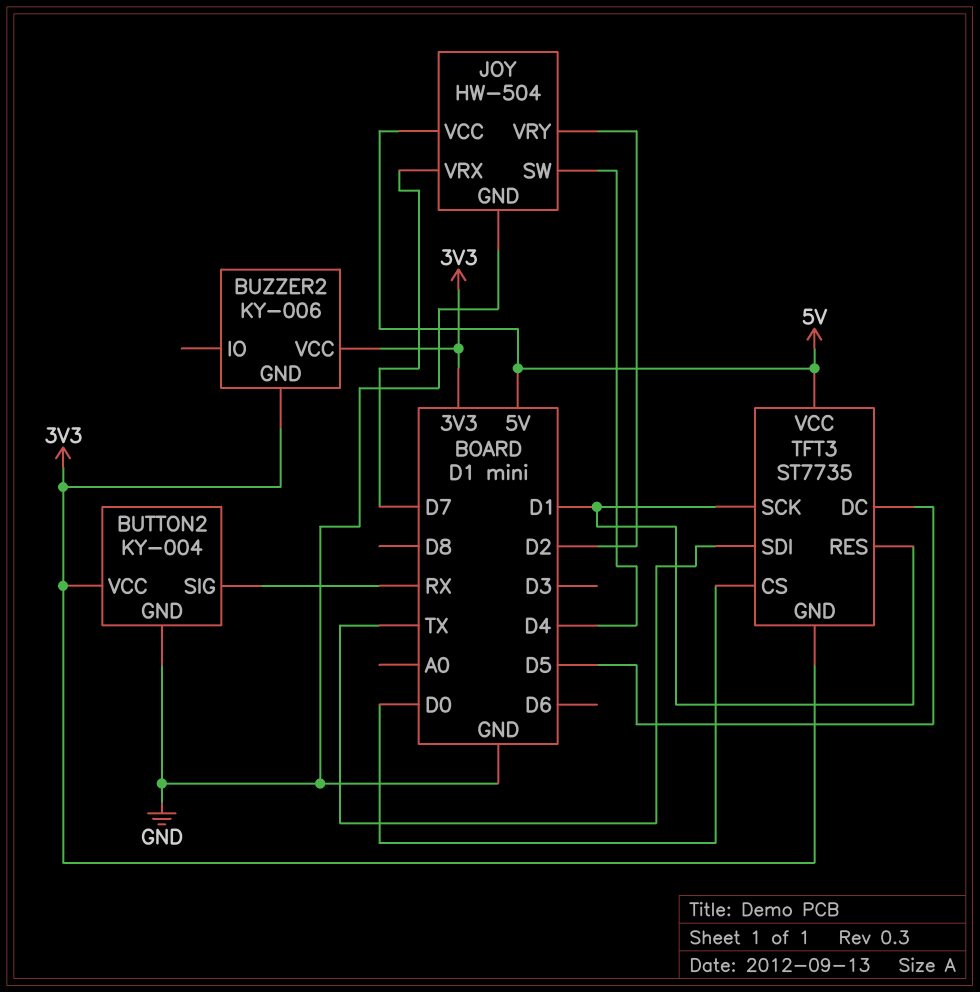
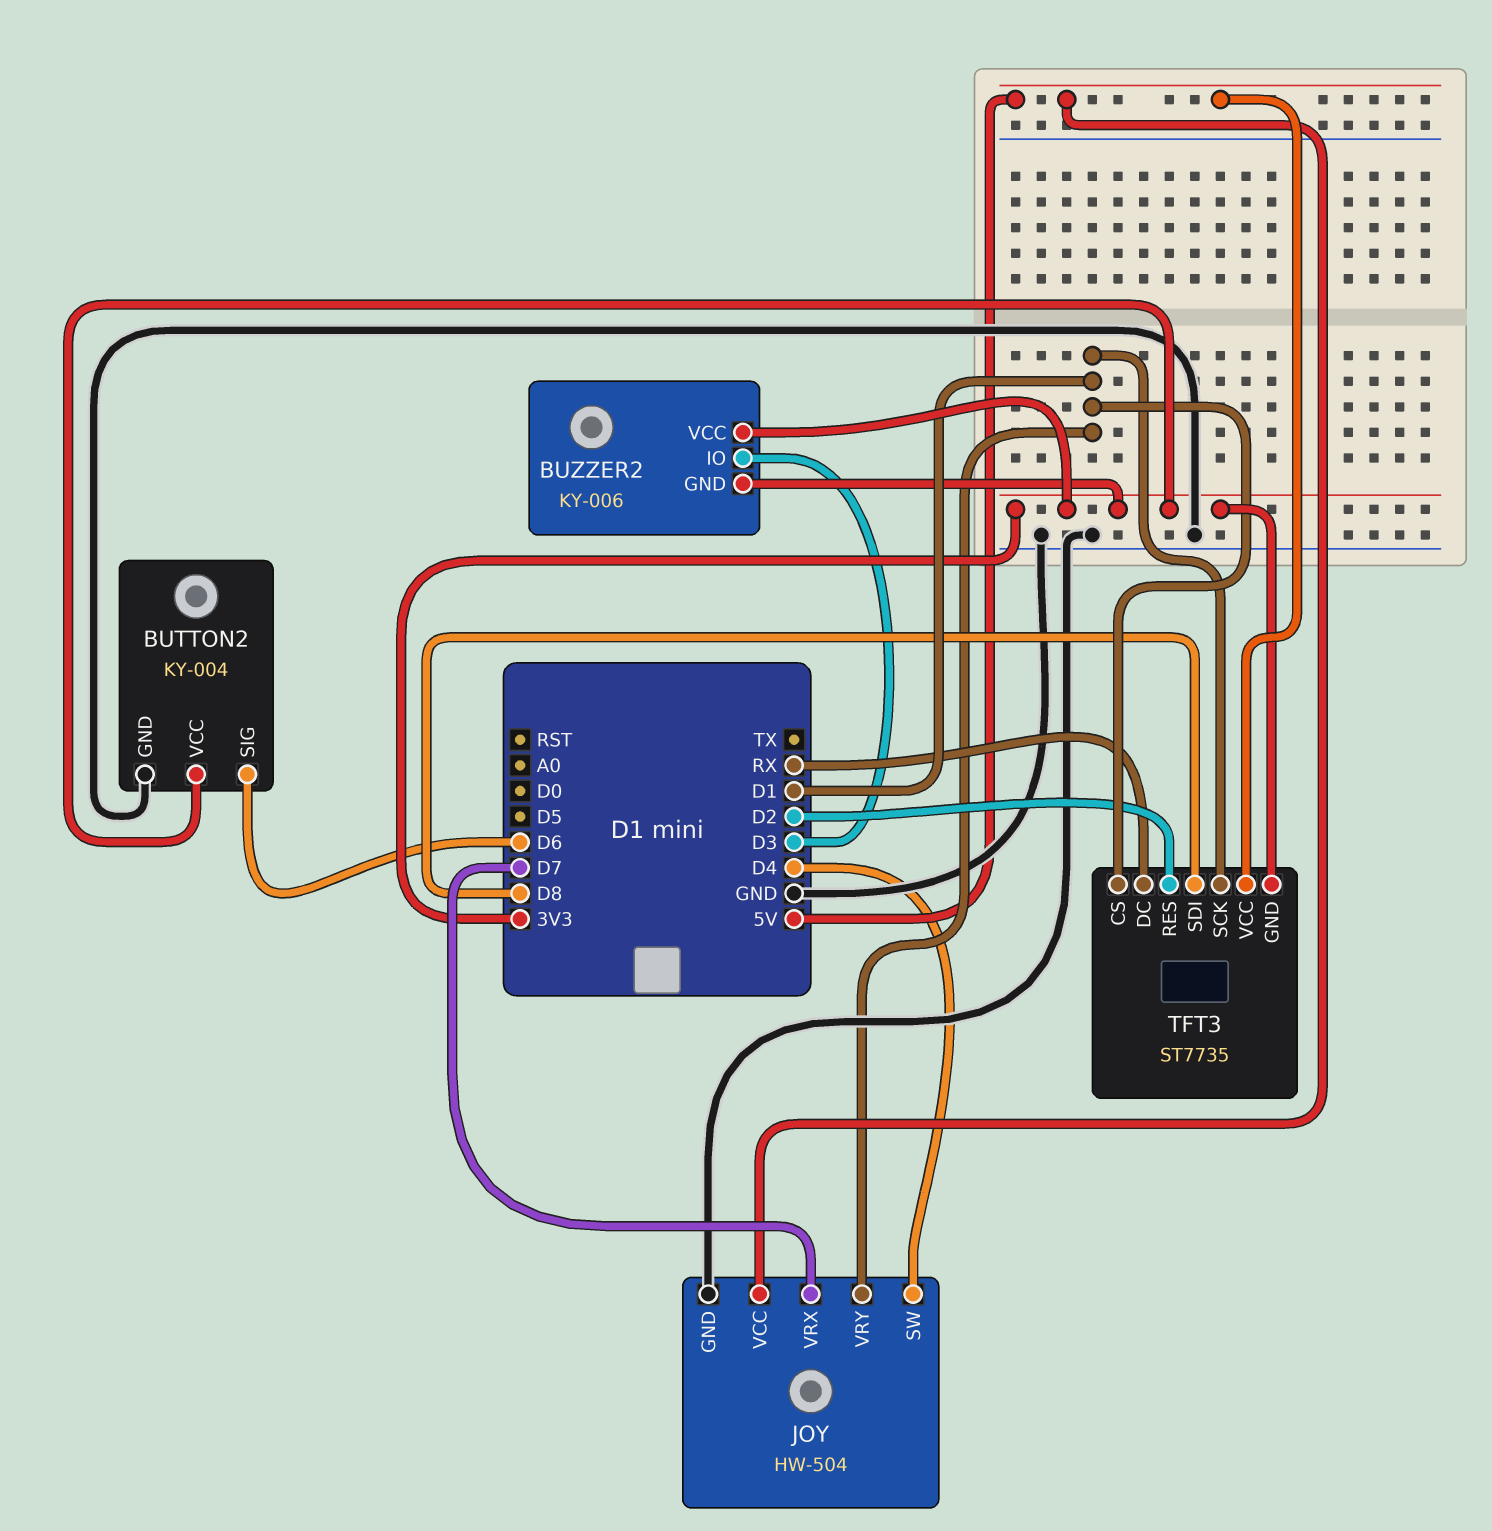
BUTTON2 pin SIG: RX -> D6
BUZZER2 pin IO: none -> D3
JOY pin VRY: D2 -> D1
TFT3 pin CS: D0 -> D1
TFT3 pin DC: D5 -> RX
TFT3 pin RES: D1 -> D2
TFT3 pin SDI: TX -> D8

